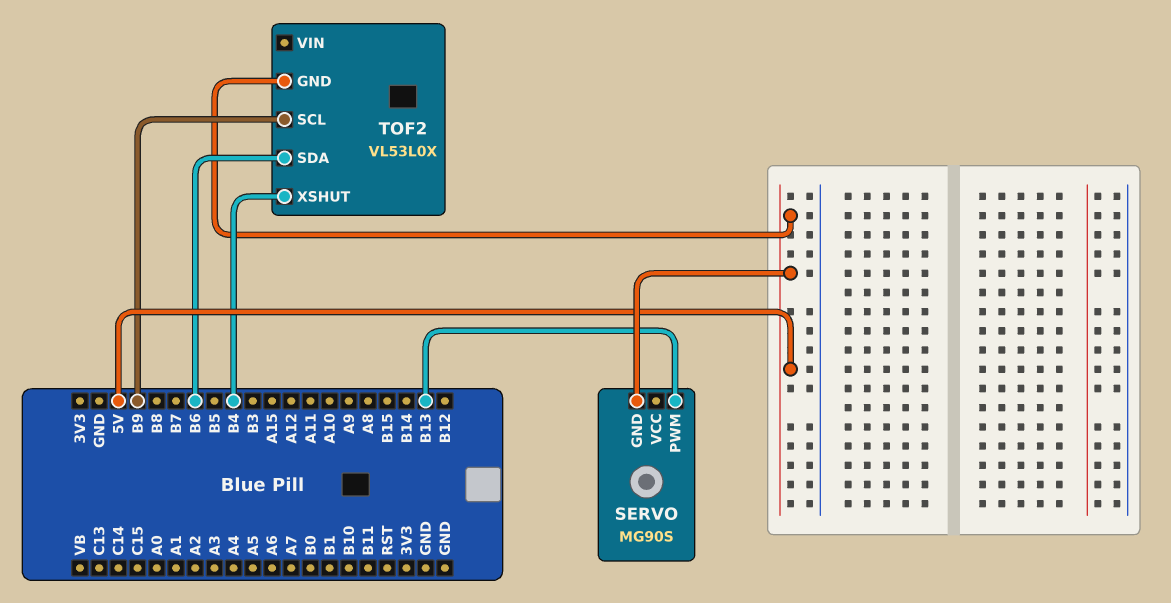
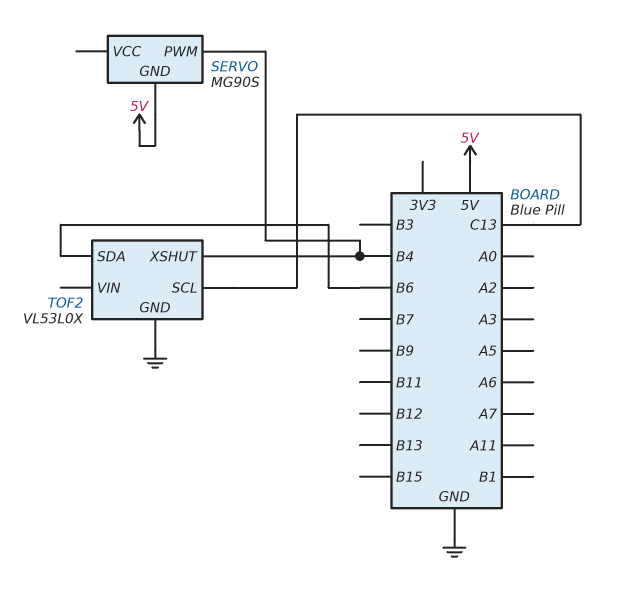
SERVO pin PWM: B13 -> B4
TOF2 pin GND: 5V -> GND
TOF2 pin SCL: B9 -> C13

